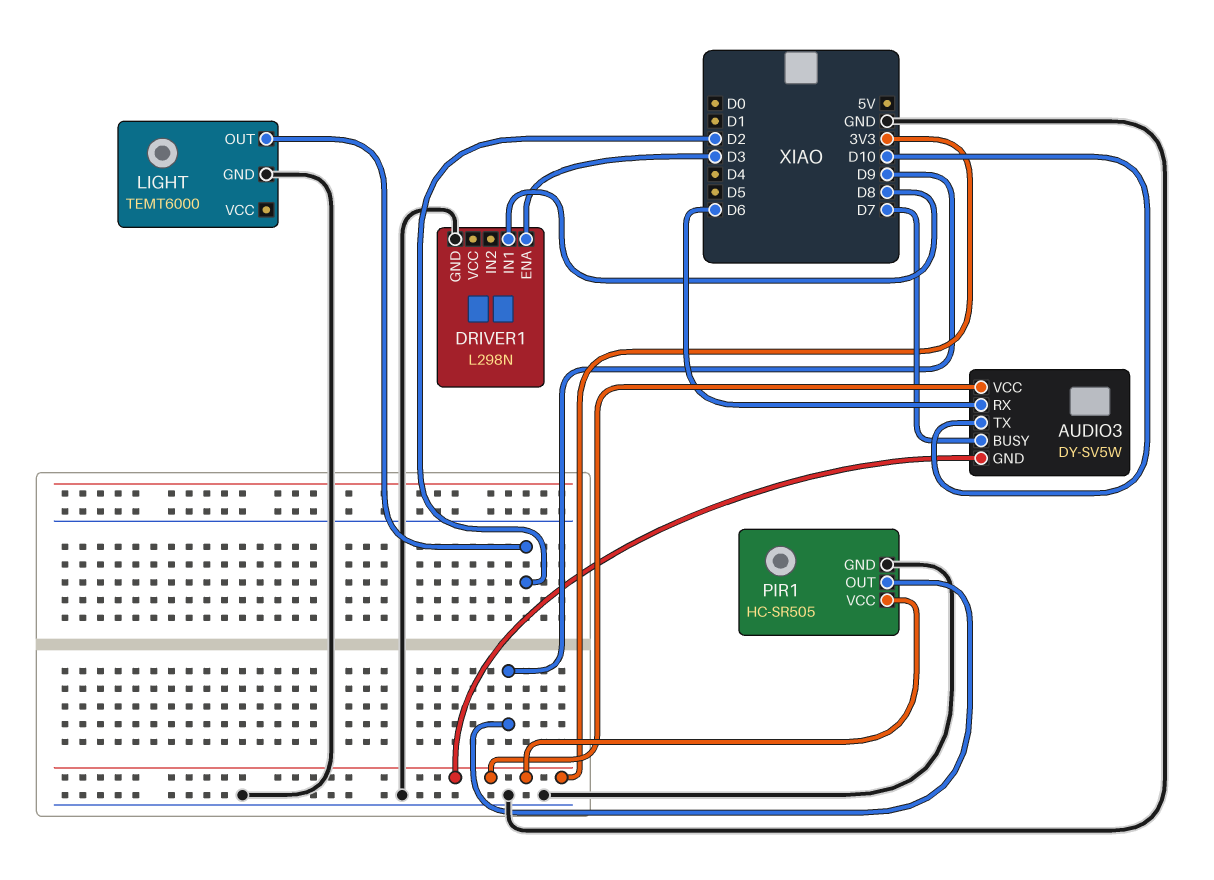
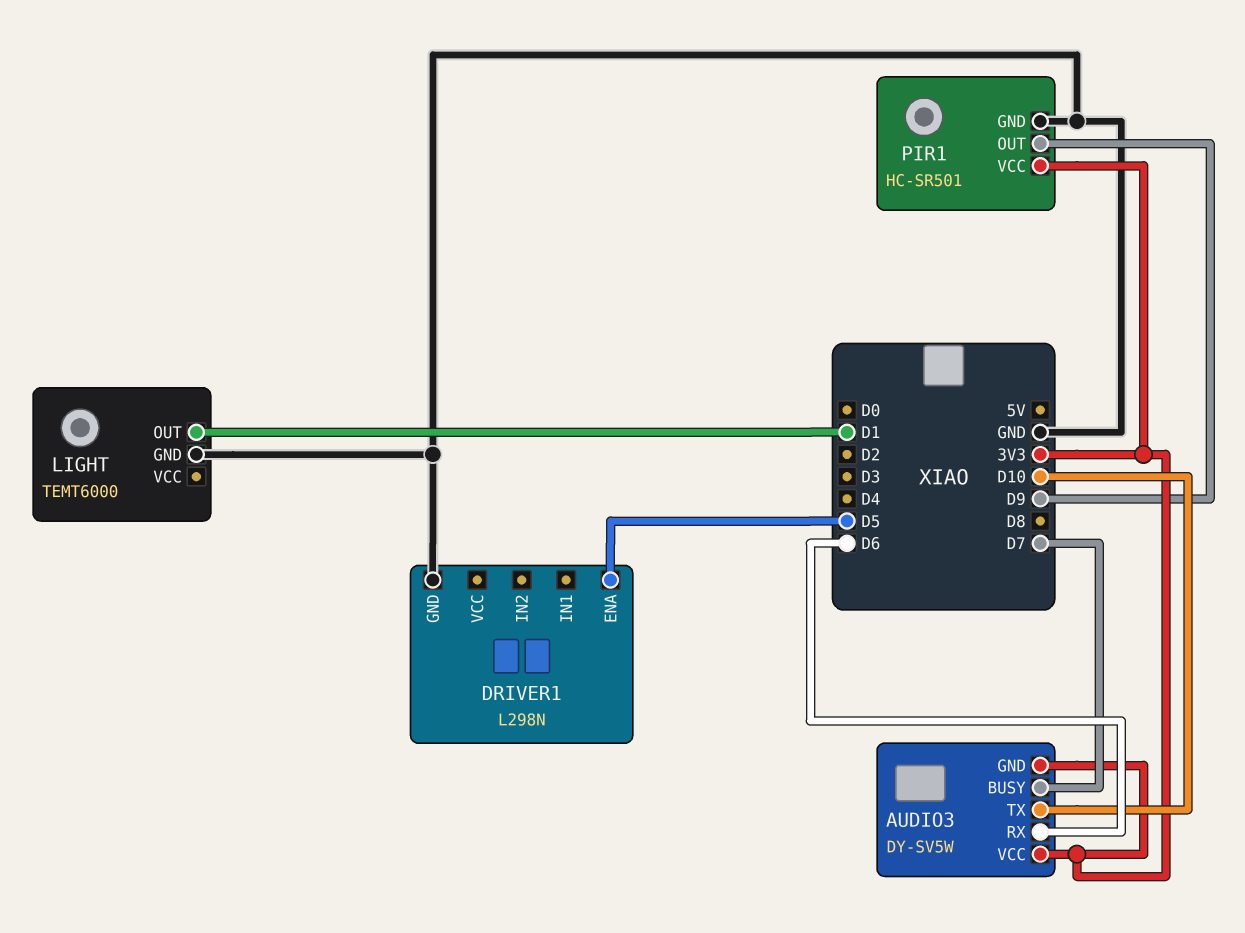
DRIVER1 pin ENA: D3 -> D5
DRIVER1 pin IN1: D8 -> none
LIGHT pin OUT: D2 -> D1
PIR1: HC-SR505 -> HC-SR501

